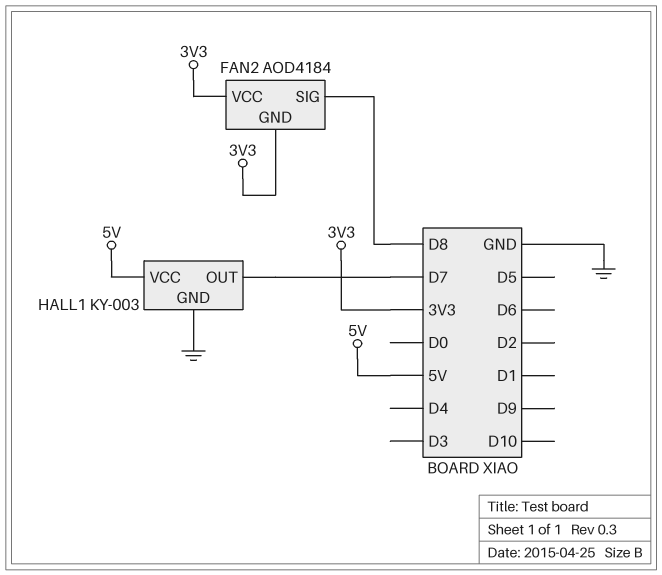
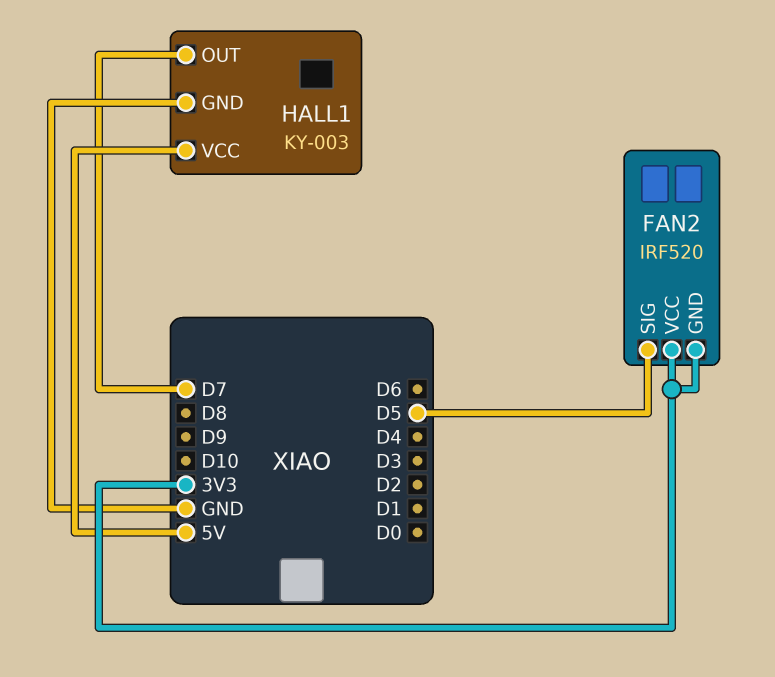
FAN2: AOD4184 -> IRF520
FAN2 pin SIG: D8 -> D5

